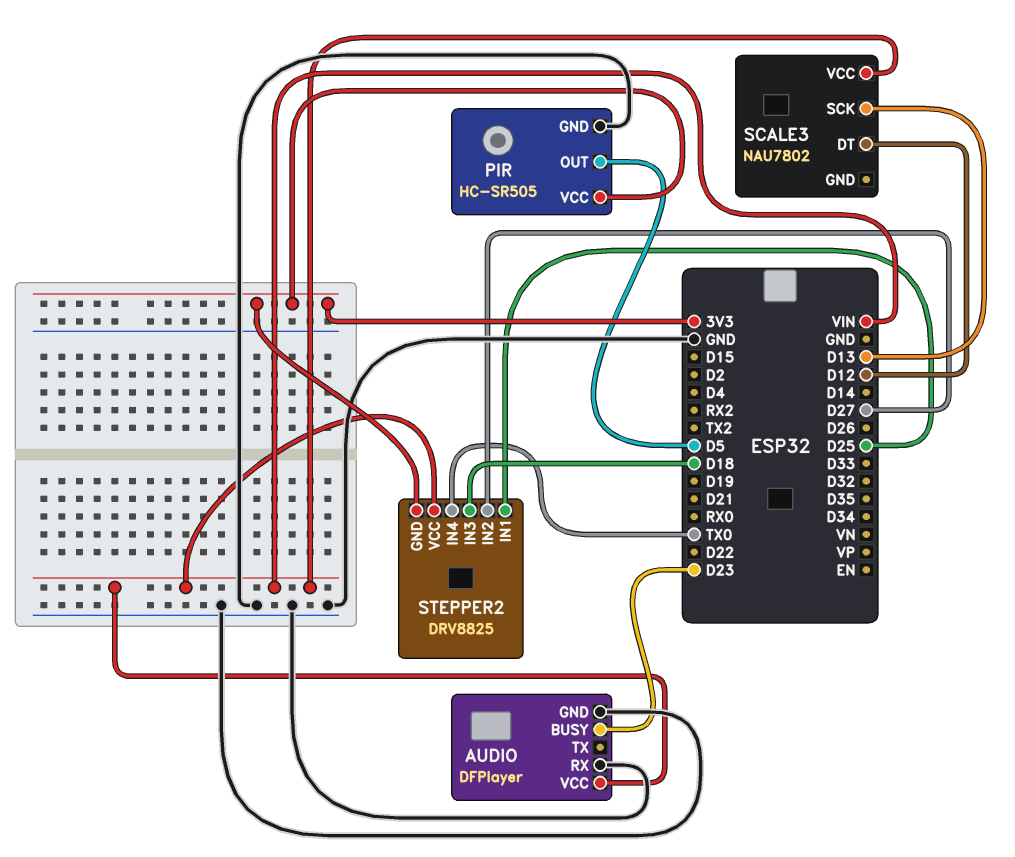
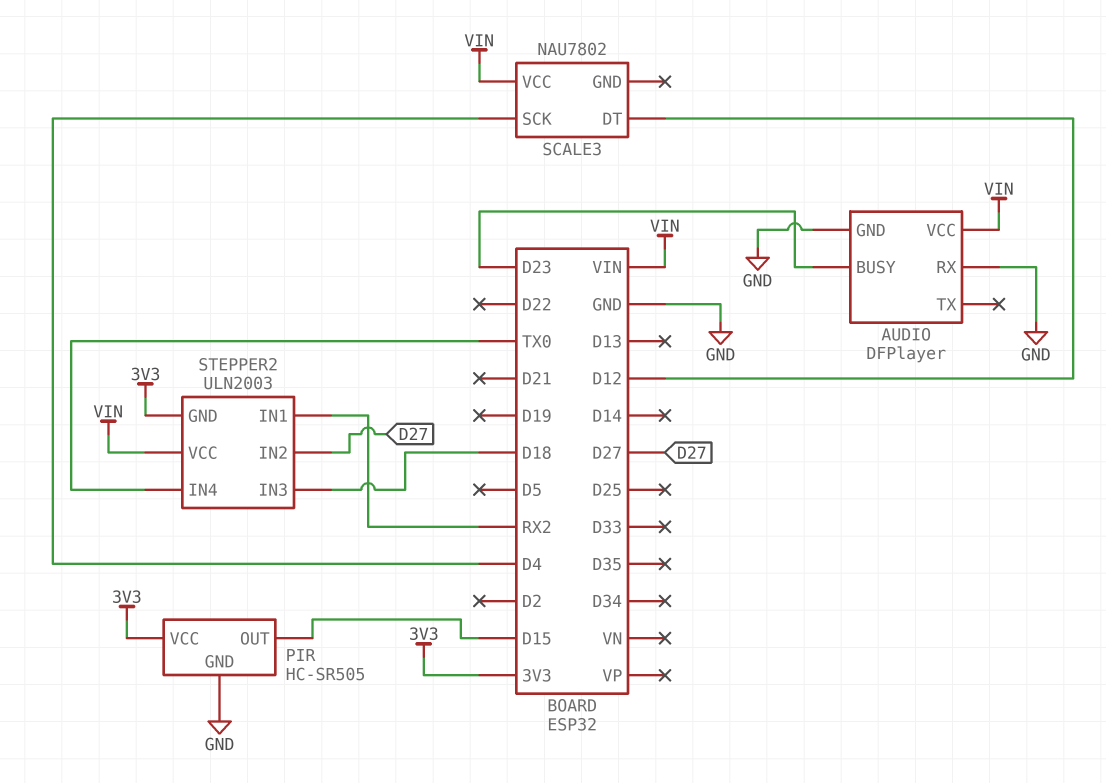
PIR pin OUT: D5 -> D15
SCALE3 pin SCK: D13 -> D4
STEPPER2: DRV8825 -> ULN2003
STEPPER2 pin IN1: D25 -> RX2

